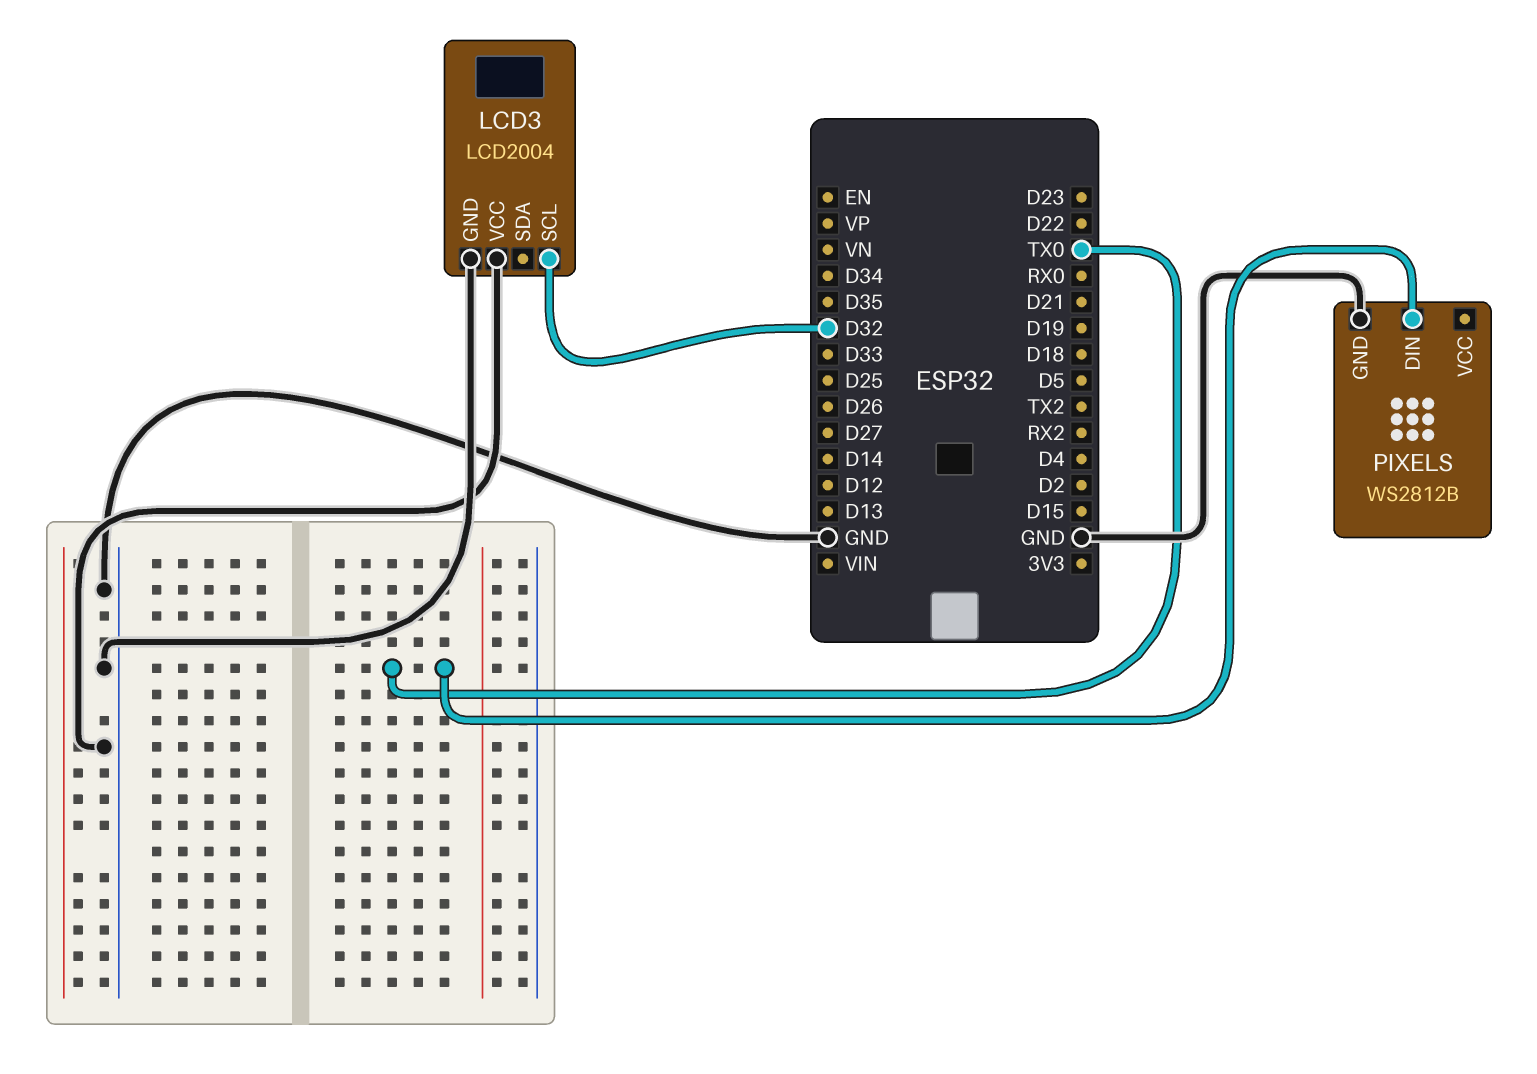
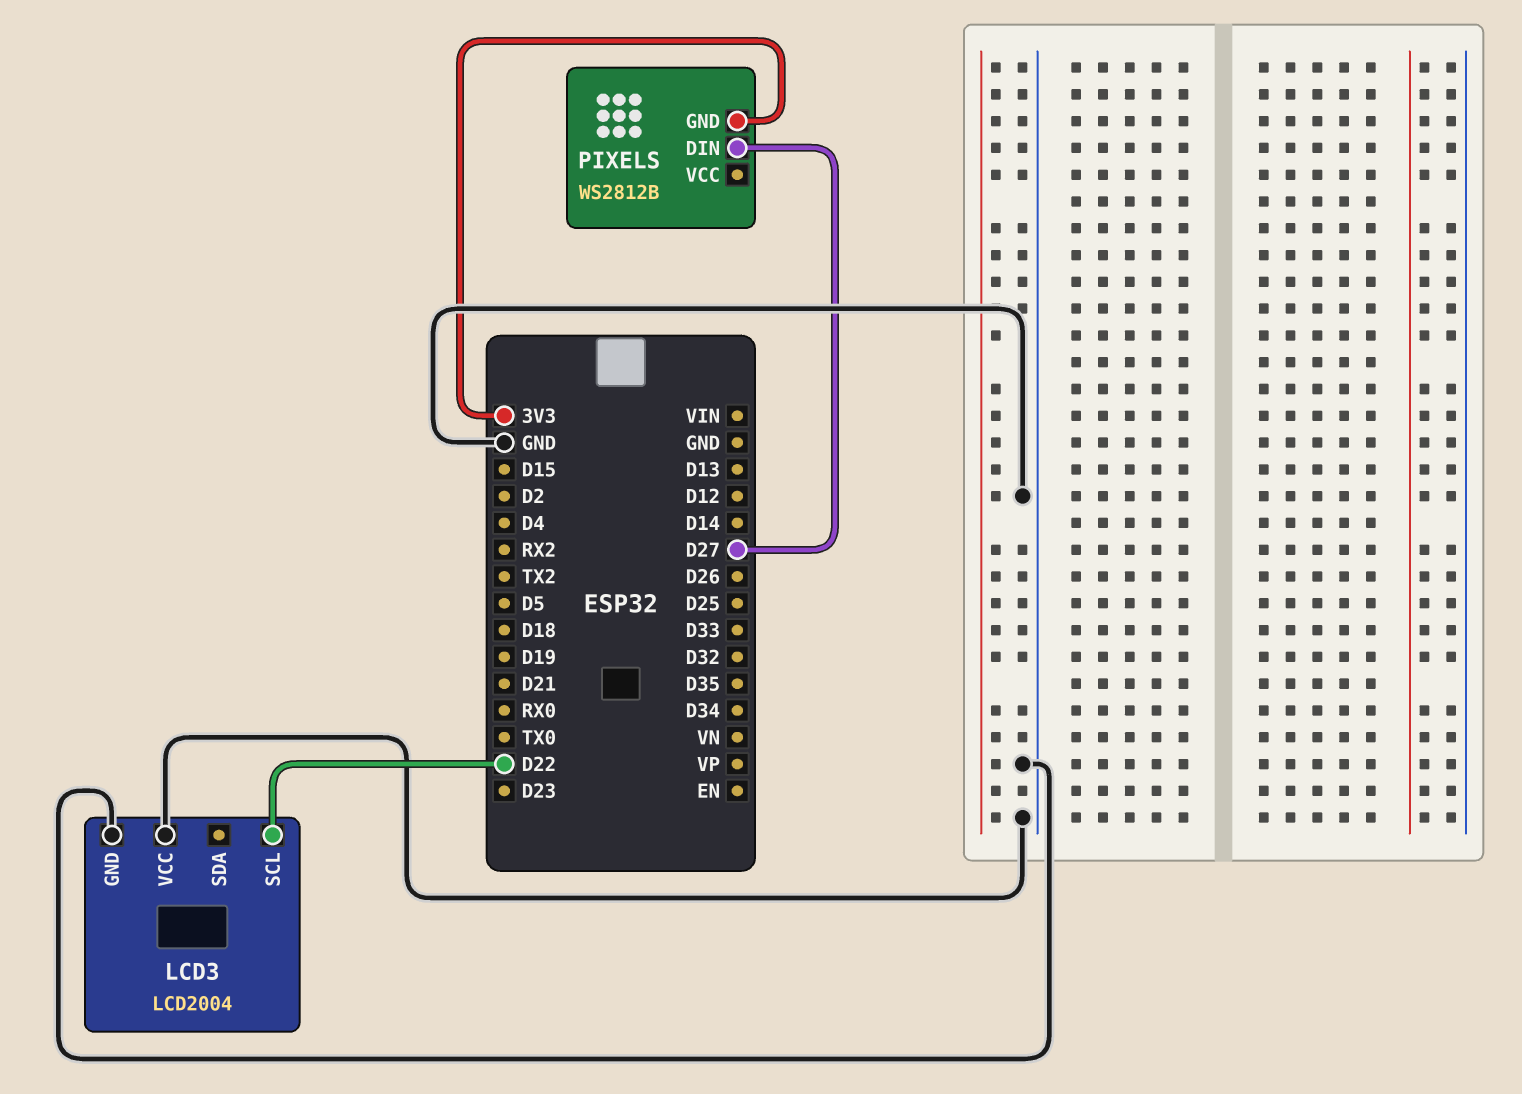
LCD3 pin SCL: D32 -> D22
PIXELS pin DIN: TX0 -> D27
PIXELS pin GND: GND -> 3V3

